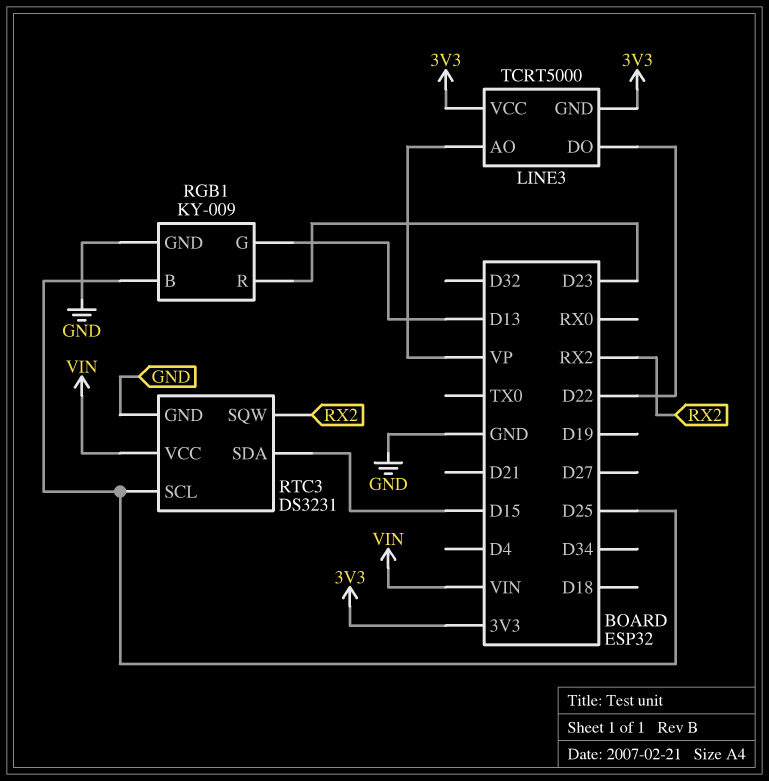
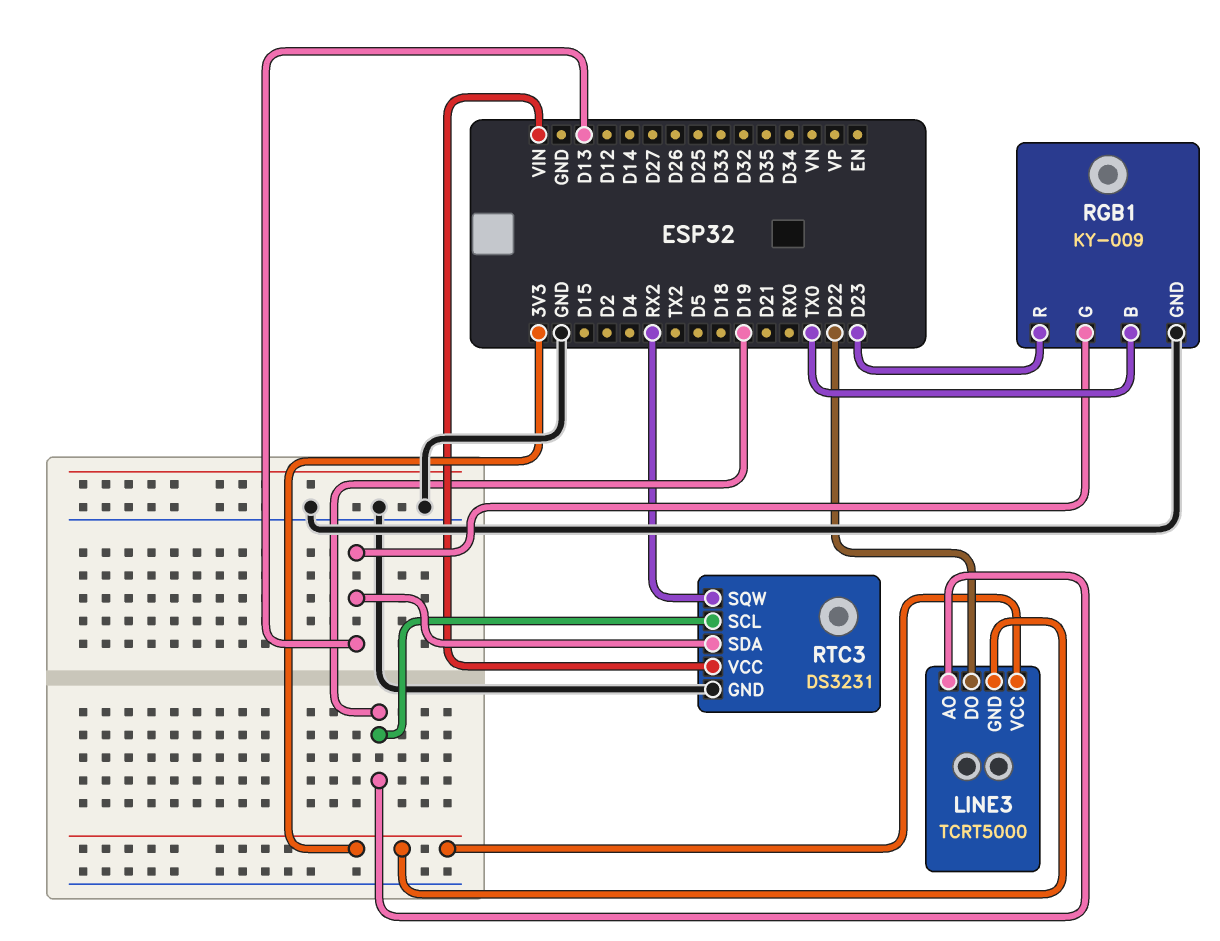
LINE3 pin AO: VP -> D19
RGB1 pin B: D25 -> TX0
RTC3 pin SCL: D25 -> D19
RTC3 pin SDA: D15 -> D13

